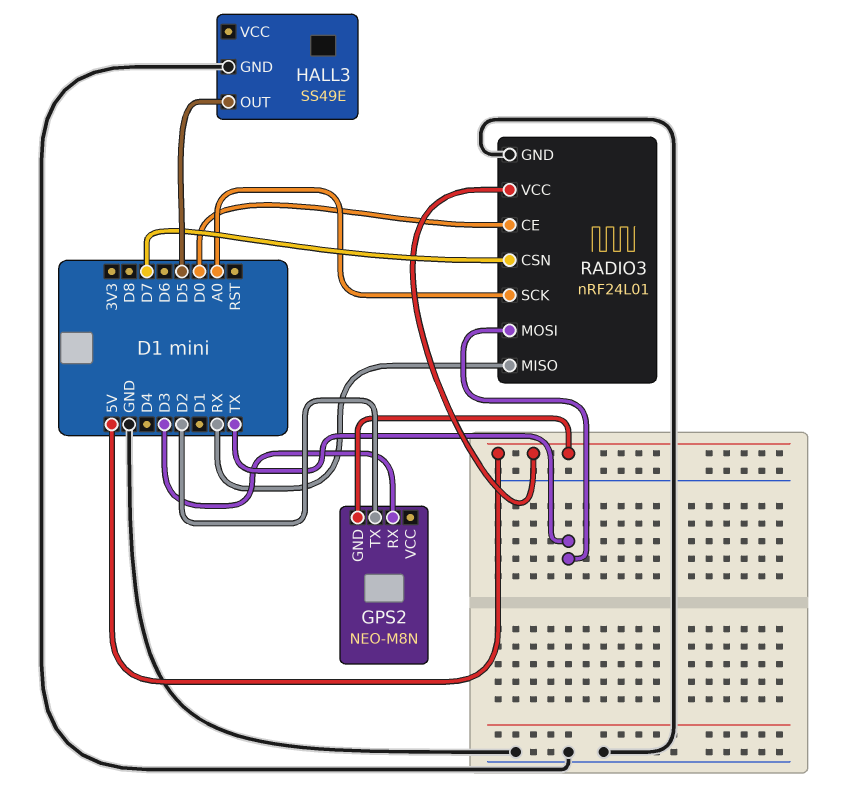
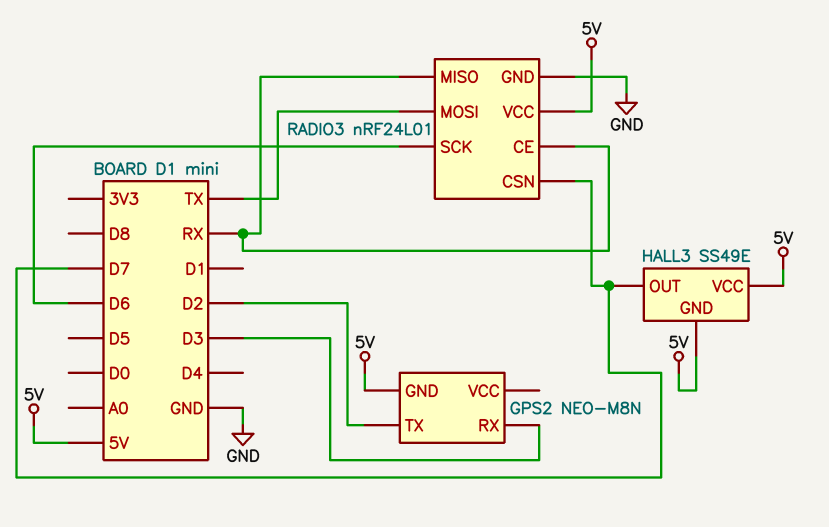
HALL3 pin GND: GND -> 5V
HALL3 pin OUT: D5 -> D7
HALL3 pin VCC: none -> 5V
RADIO3 pin CE: D0 -> RX
RADIO3 pin SCK: A0 -> D6

